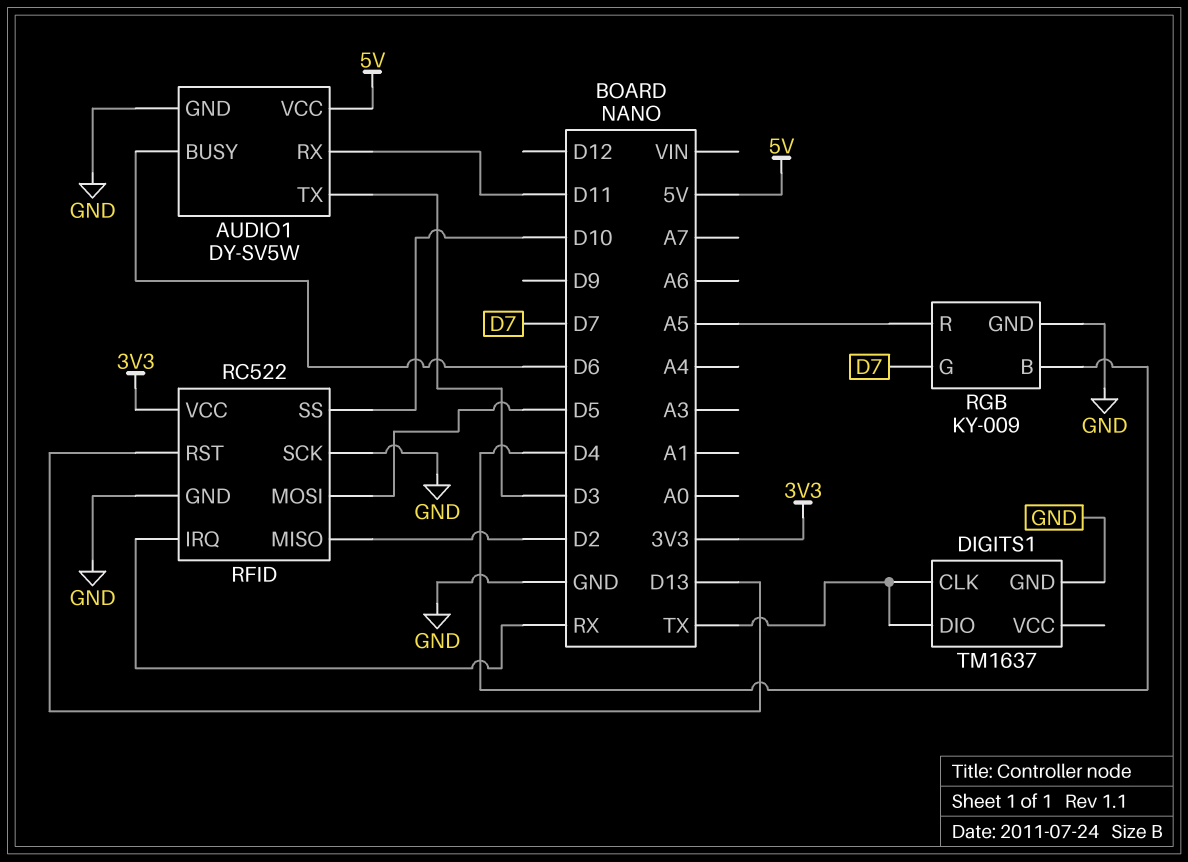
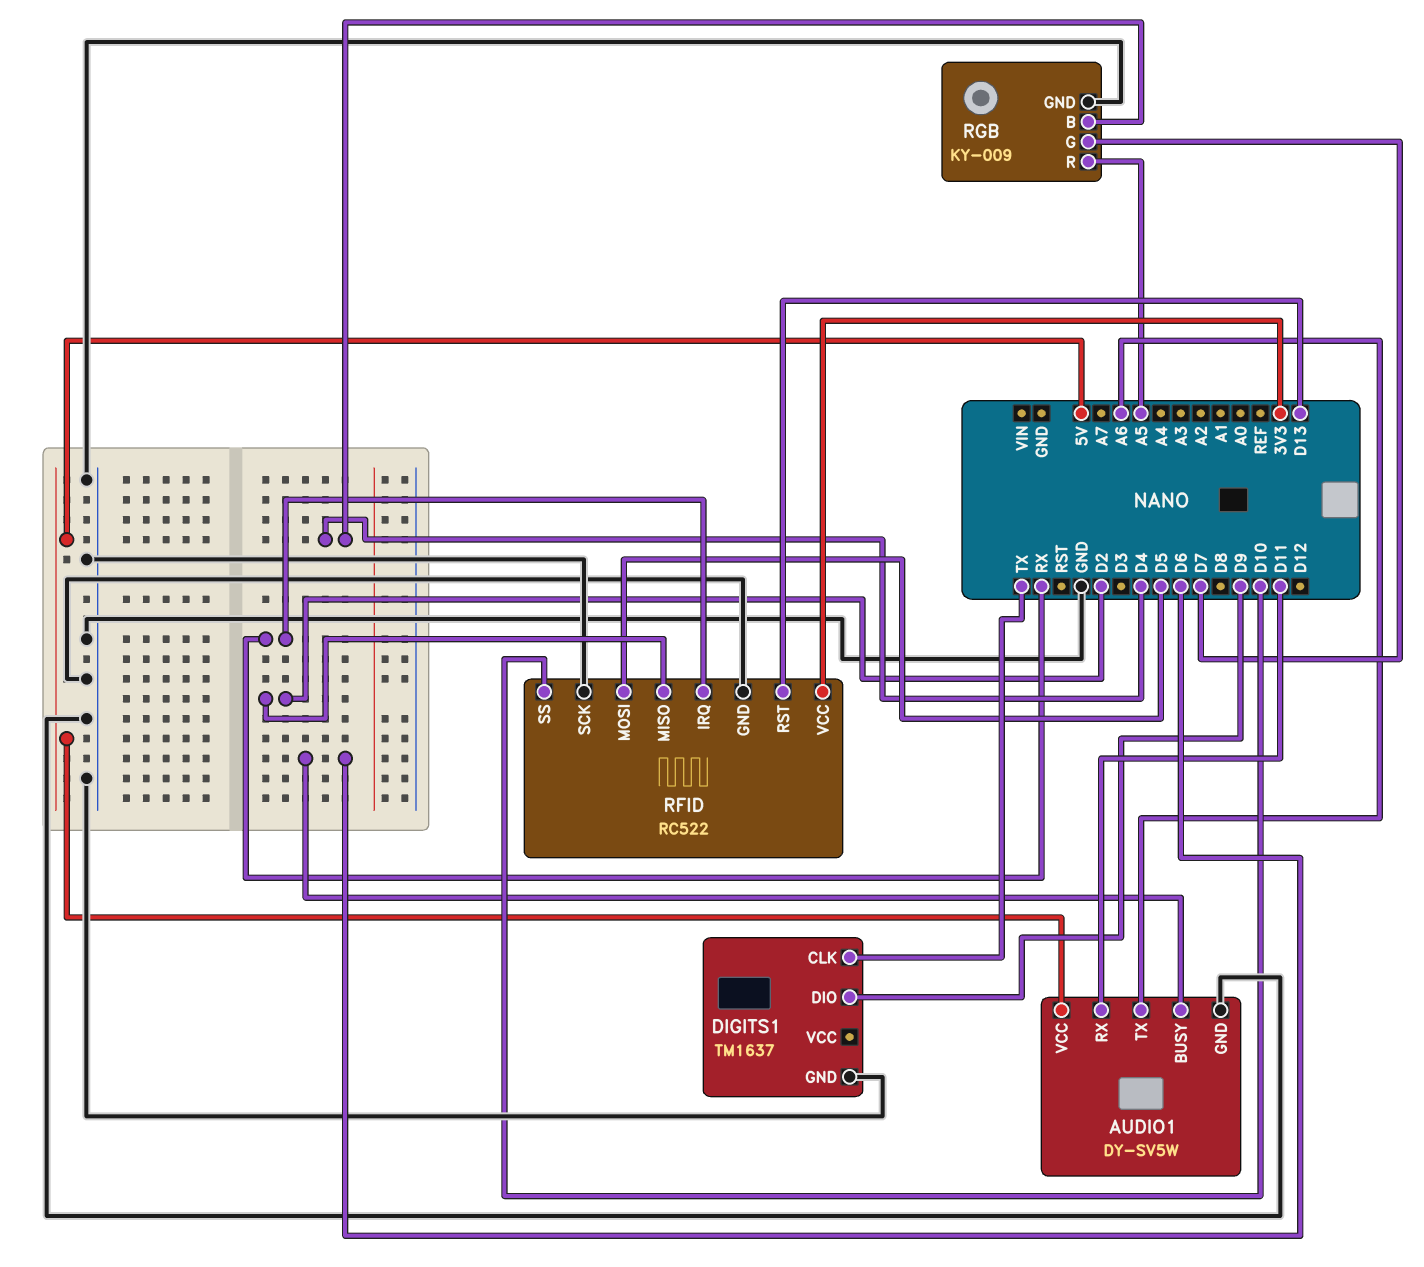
AUDIO1 pin TX: D3 -> A6
DIGITS1 pin DIO: TX -> D9

